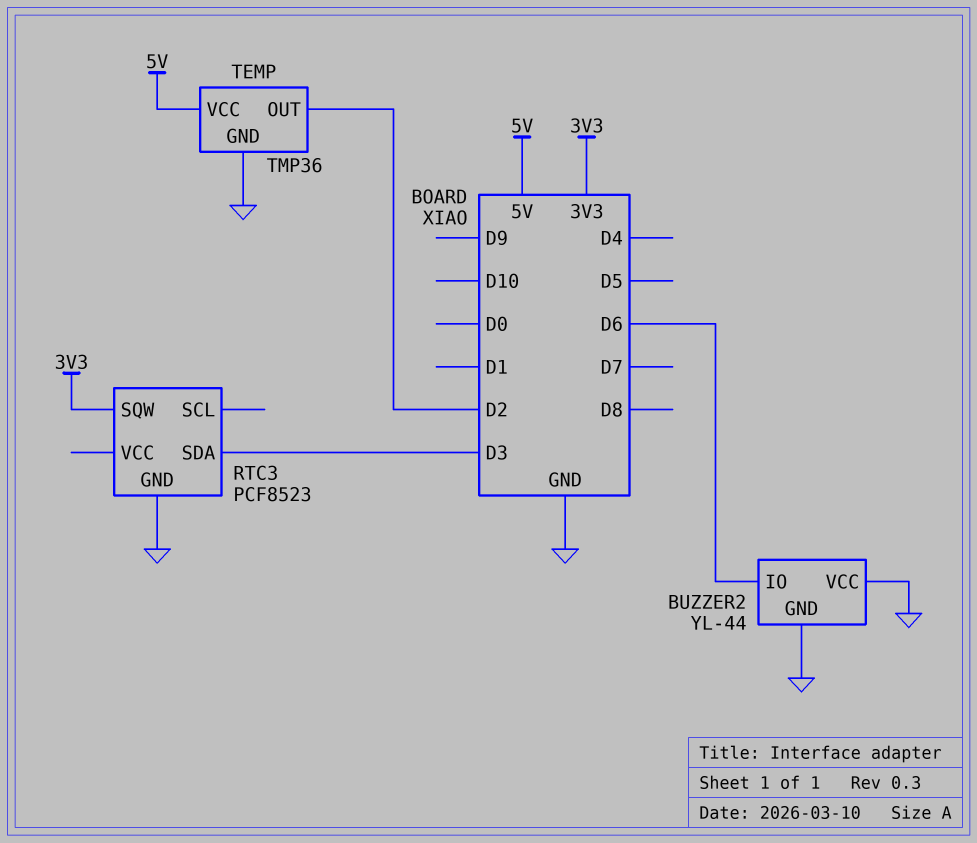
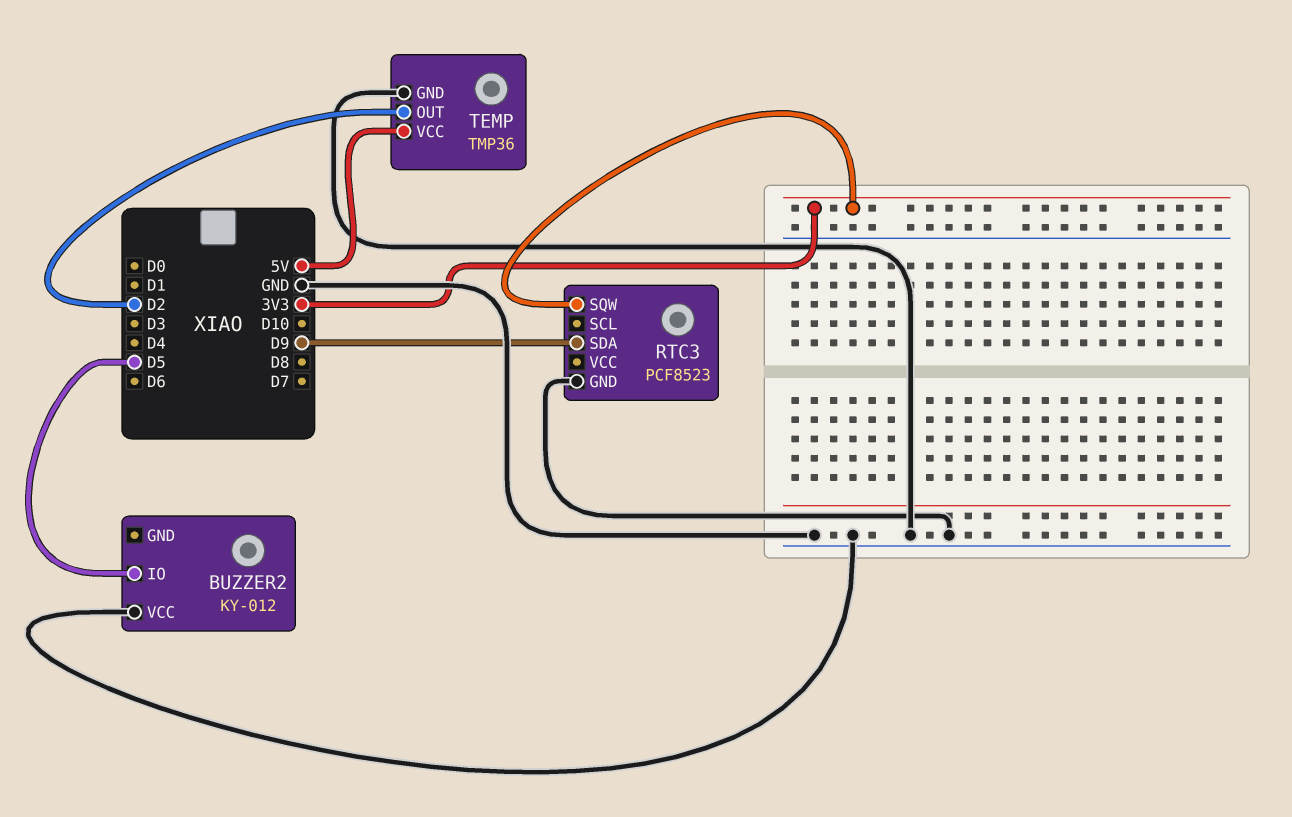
BUZZER2: YL-44 -> KY-012
BUZZER2 pin GND: GND -> none
BUZZER2 pin IO: D6 -> D5
RTC3 pin SDA: D3 -> D9

